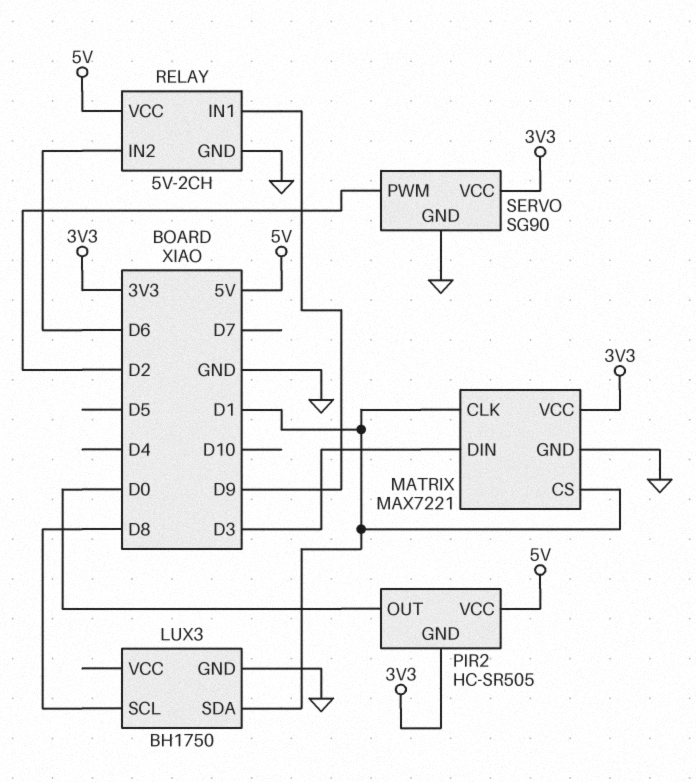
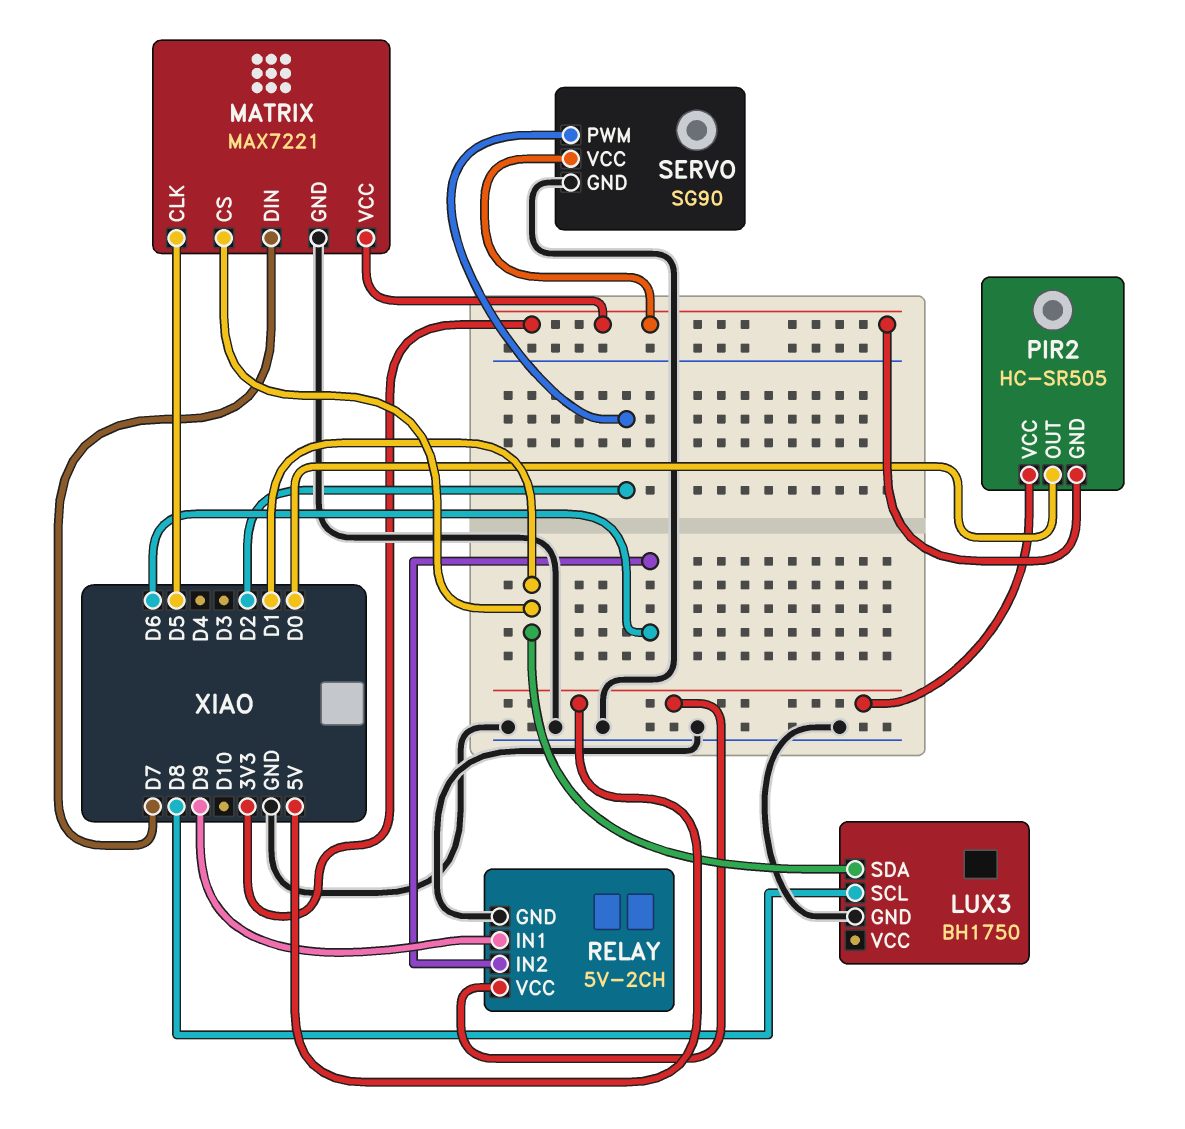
MATRIX pin CLK: D1 -> D5
MATRIX pin DIN: D3 -> D7

